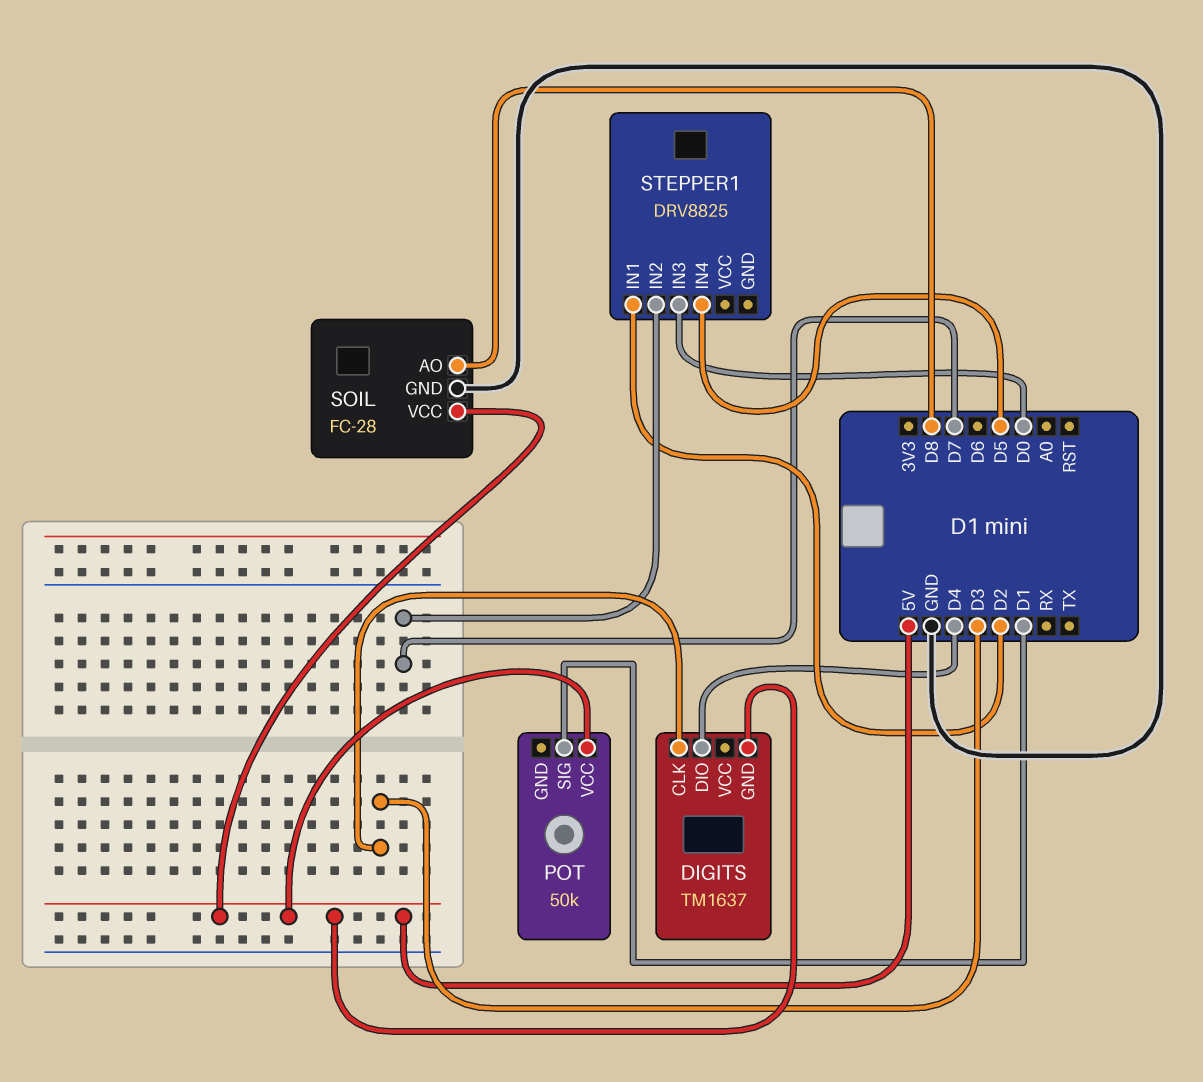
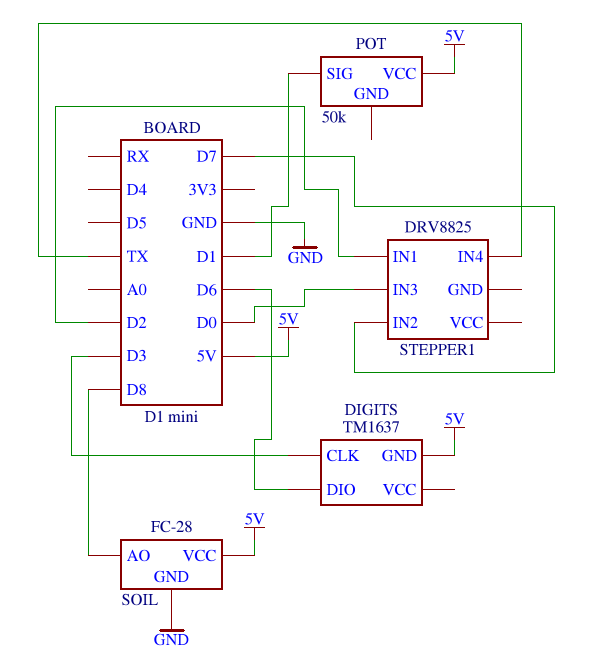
DIGITS pin DIO: D4 -> D6
STEPPER1 pin IN4: D5 -> TX

